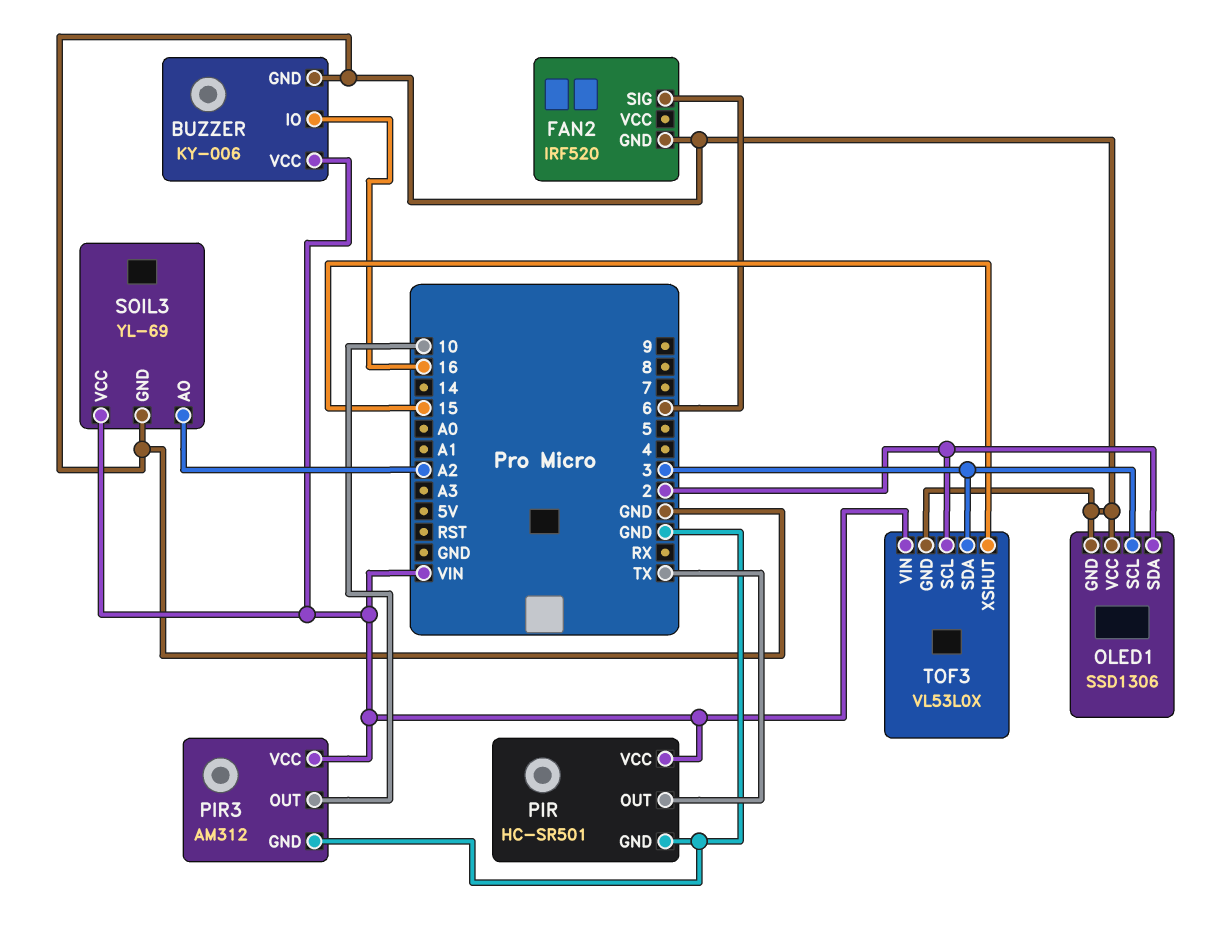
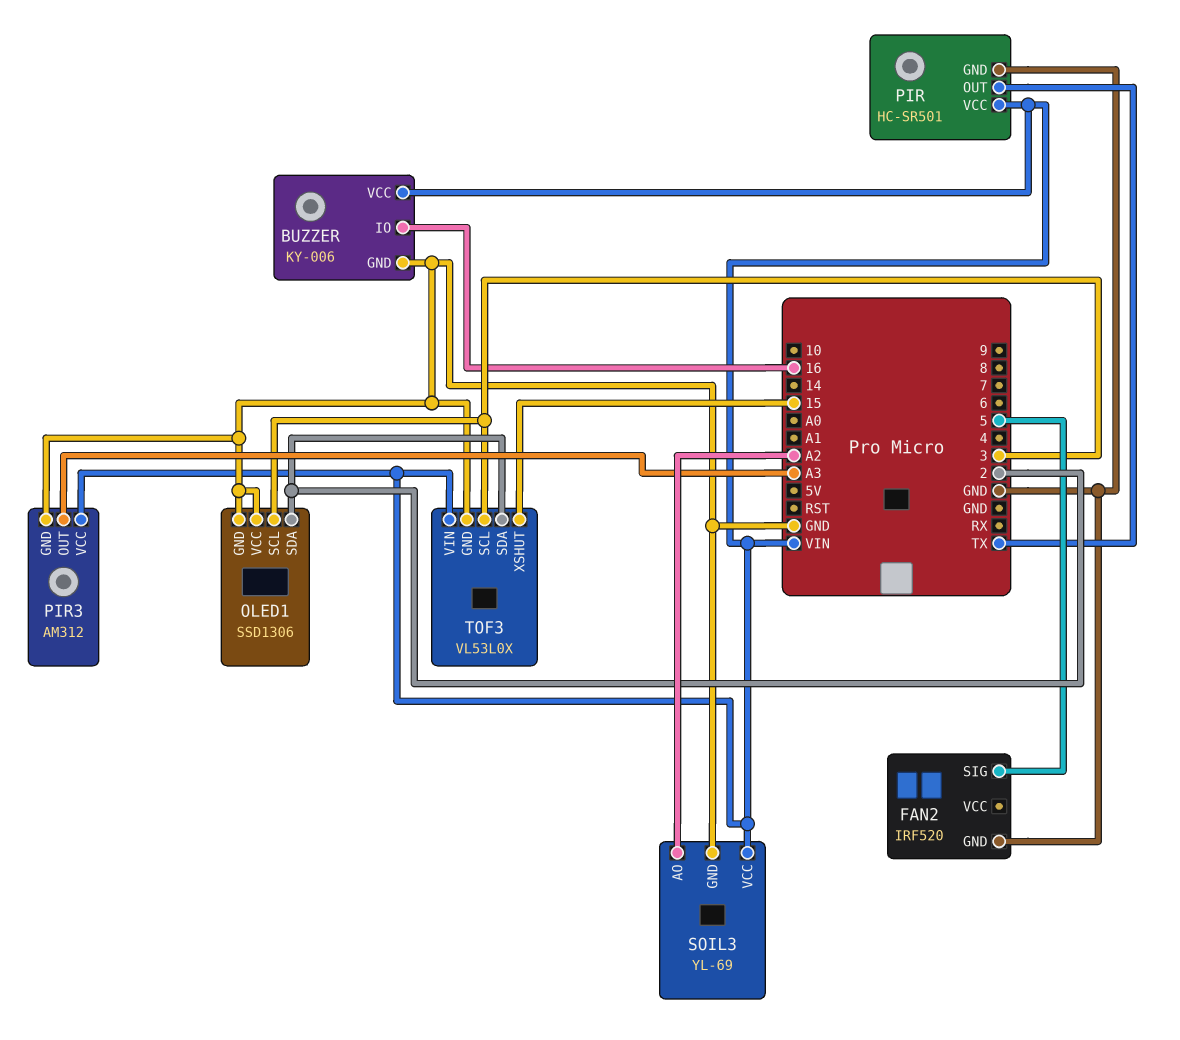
FAN2 pin SIG: 6 -> 5
PIR3 pin OUT: 10 -> A3
TOF3 pin SCL: 2 -> 3
TOF3 pin SDA: 3 -> 2

